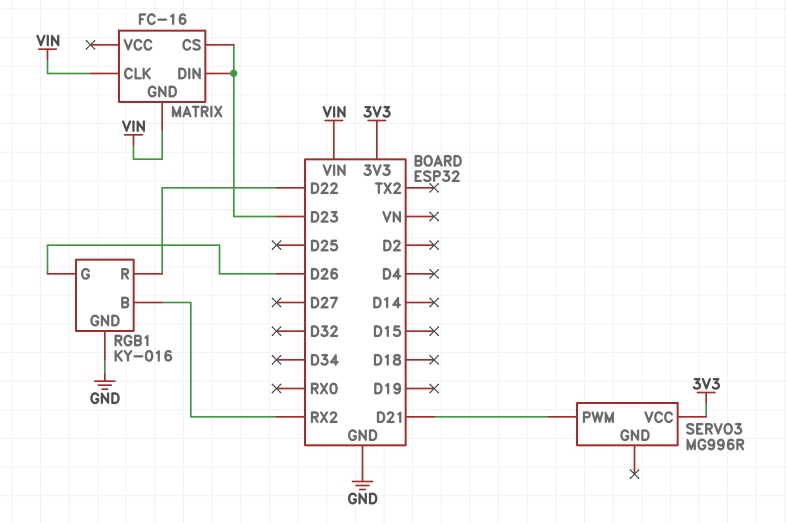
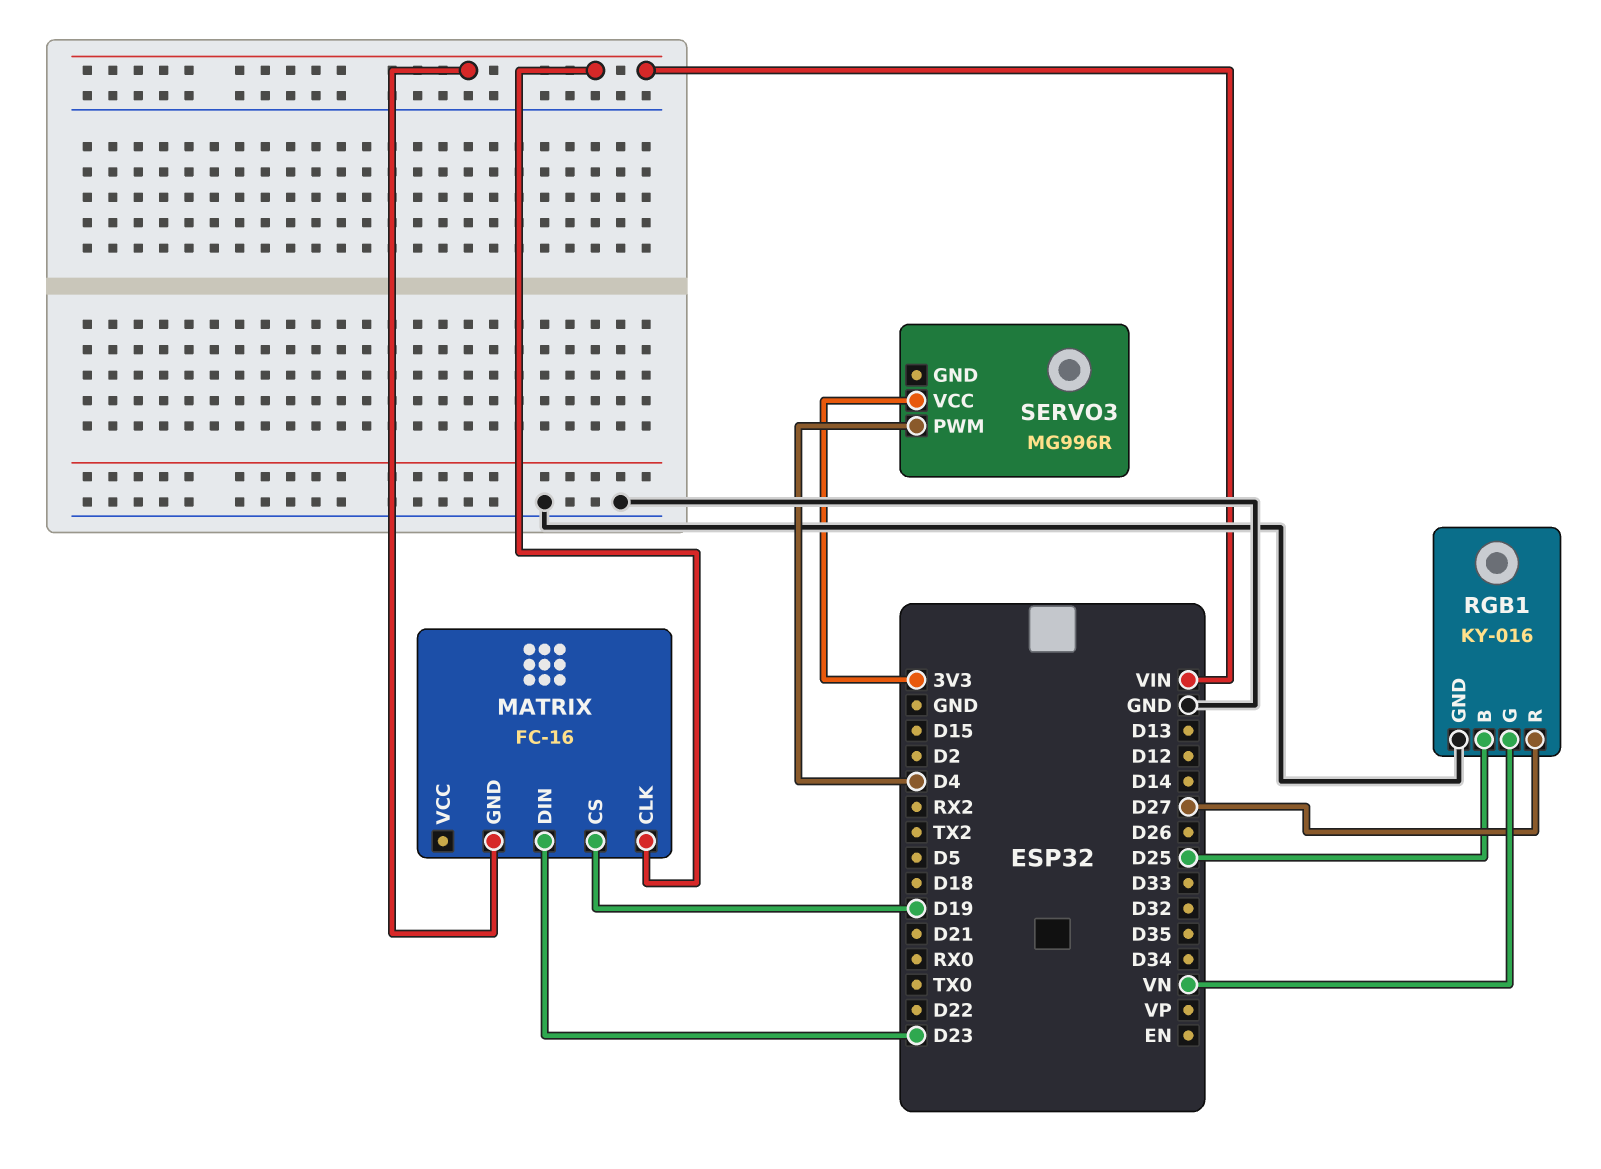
MATRIX pin CS: D23 -> D19
RGB1 pin B: RX2 -> D25
RGB1 pin G: D26 -> VN
RGB1 pin R: D22 -> D27
SERVO3 pin PWM: D21 -> D4

